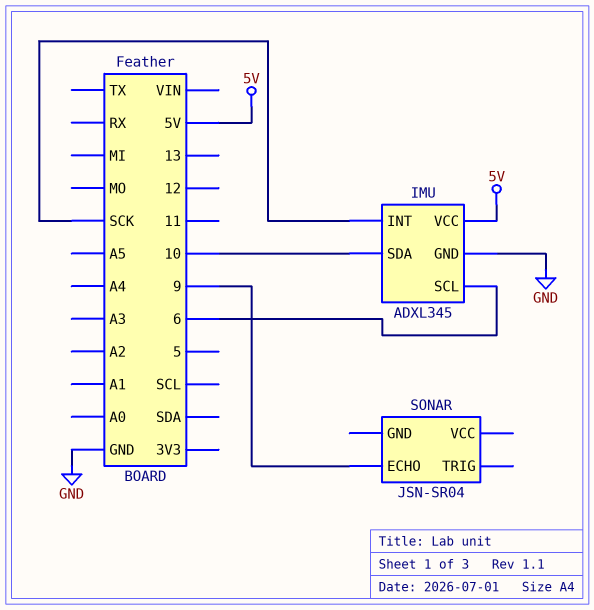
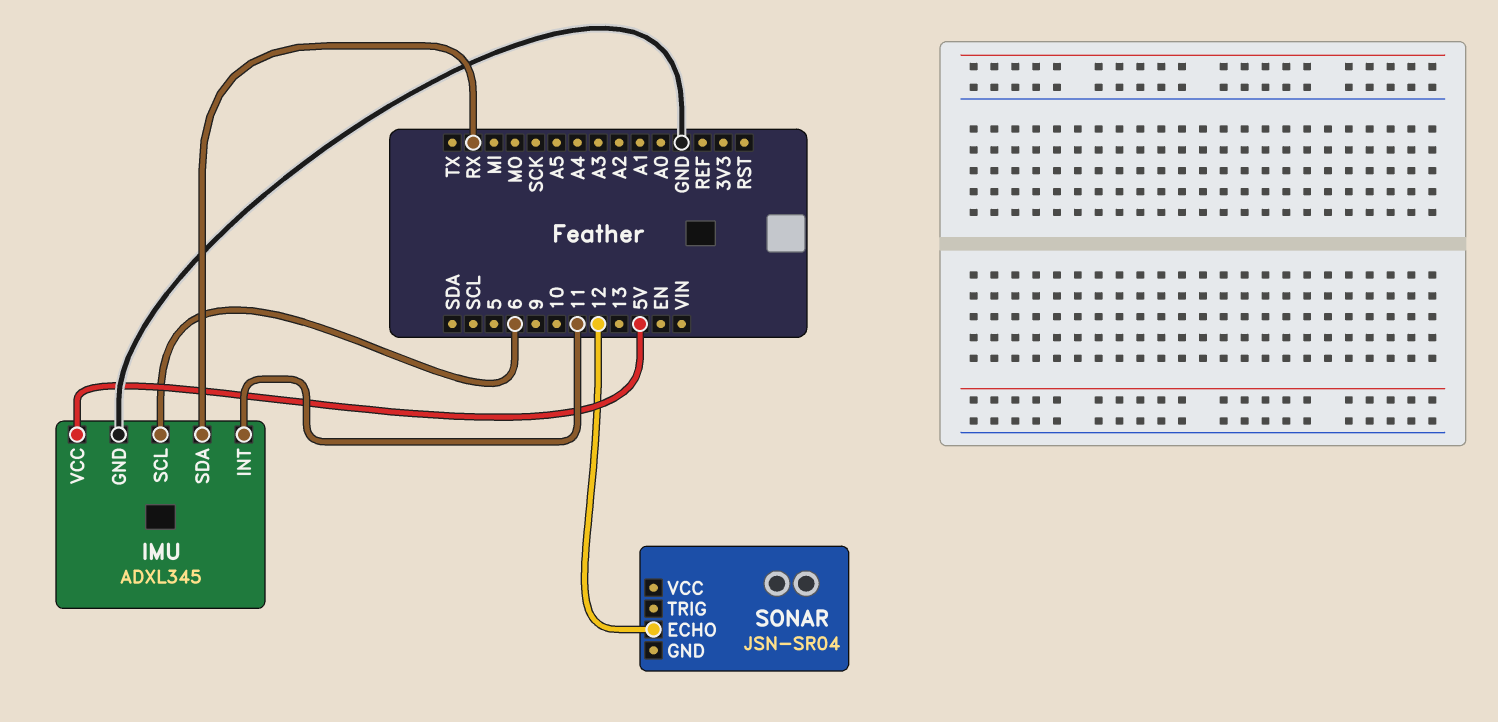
IMU pin INT: SCK -> 11
IMU pin SDA: 10 -> RX
SONAR pin ECHO: 9 -> 12

